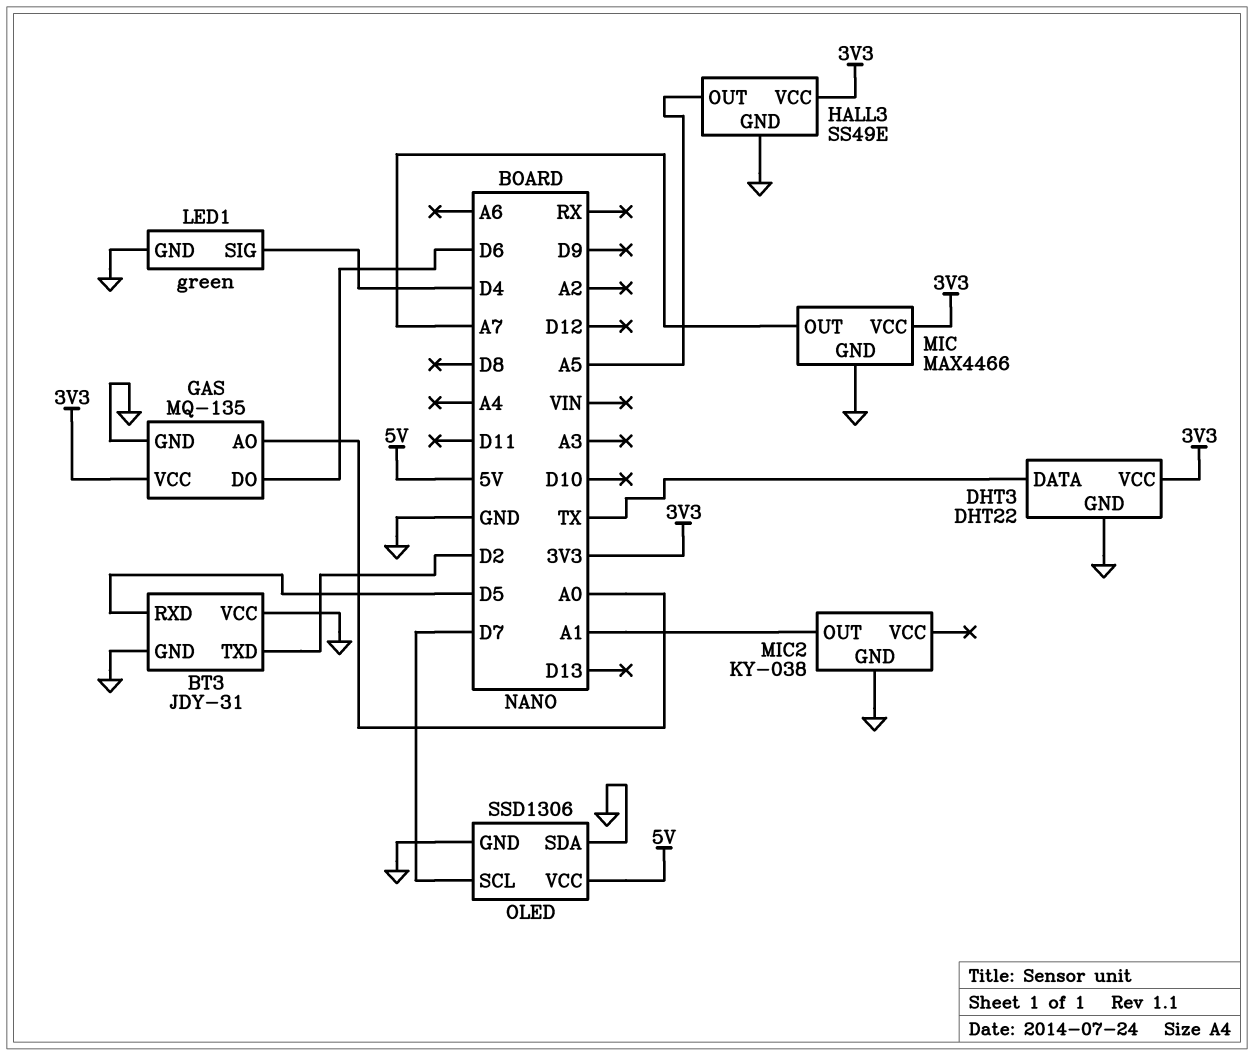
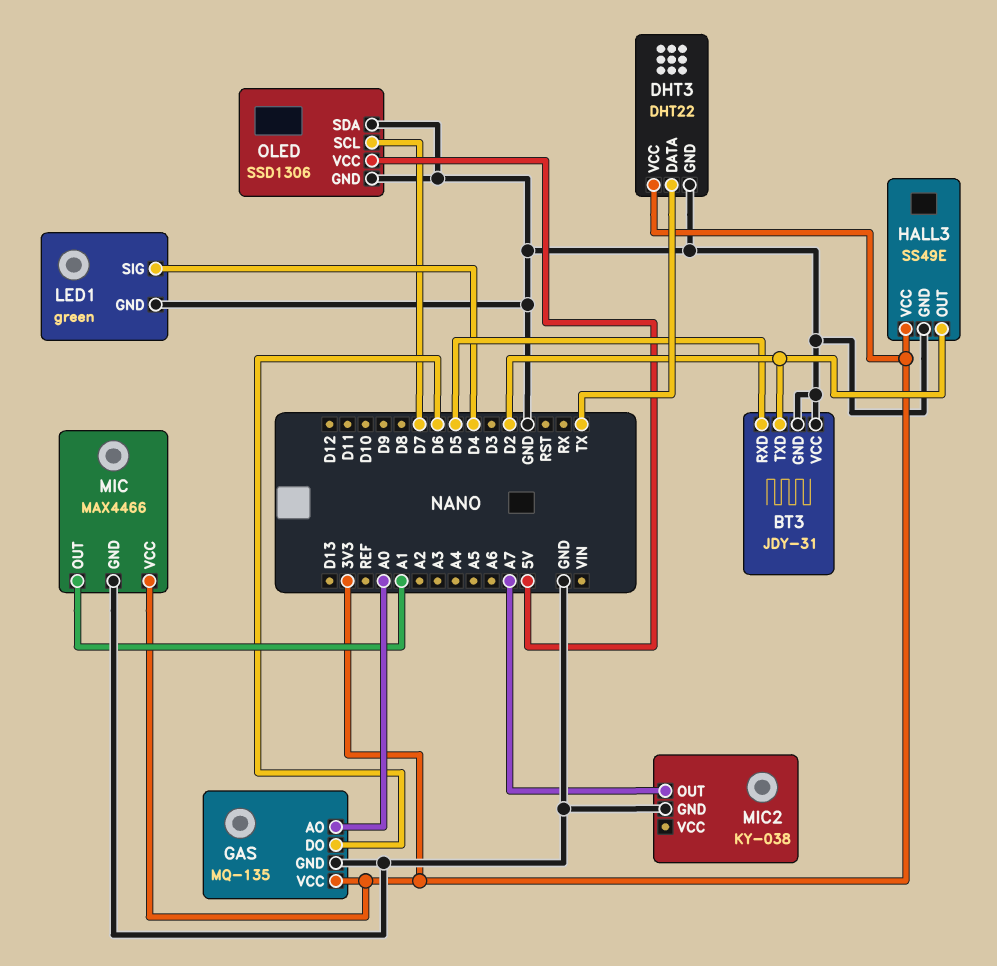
HALL3 pin OUT: A5 -> D2
MIC pin OUT: A7 -> A1
MIC2 pin OUT: A1 -> A7

